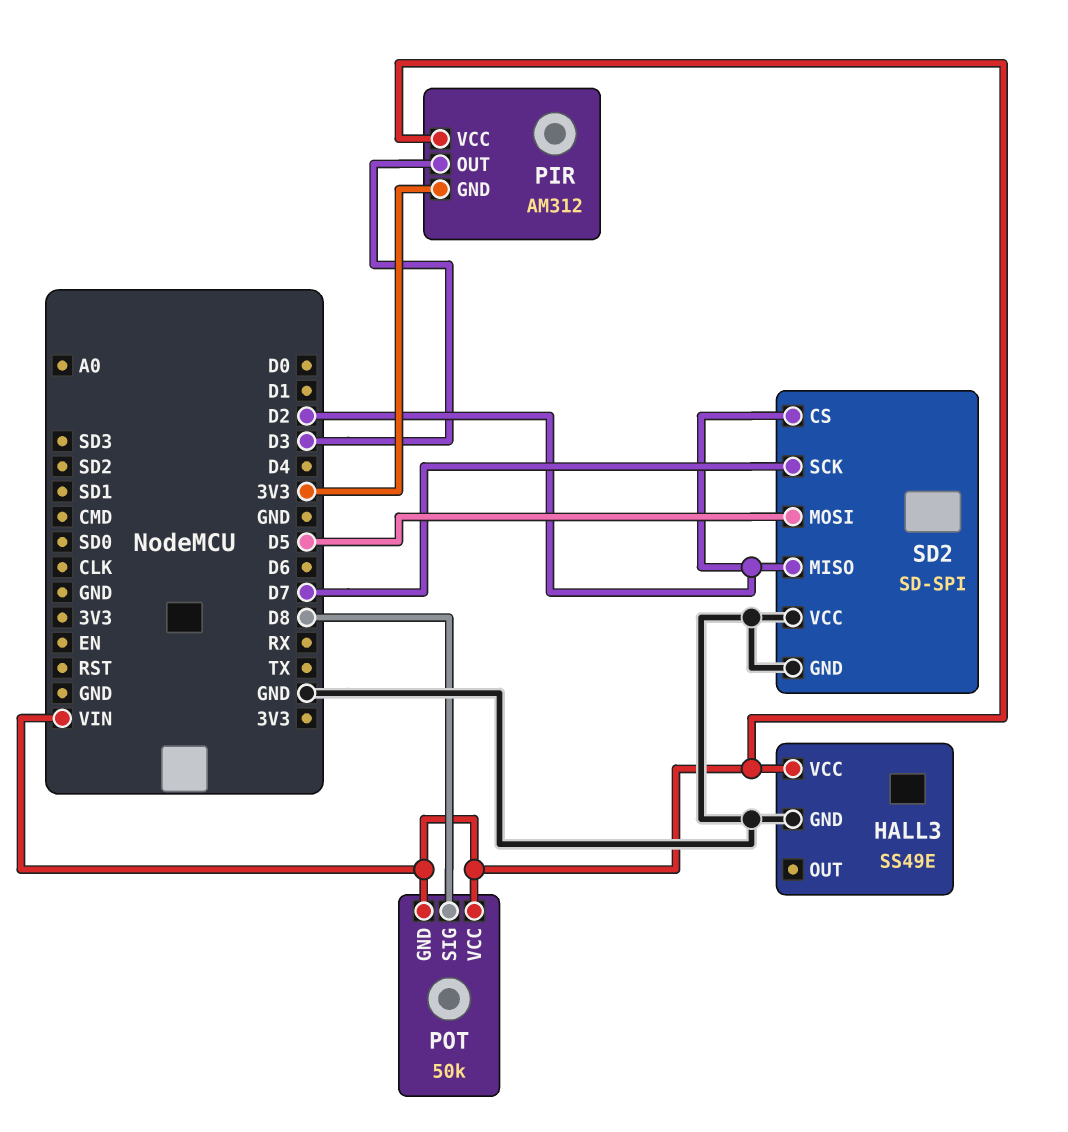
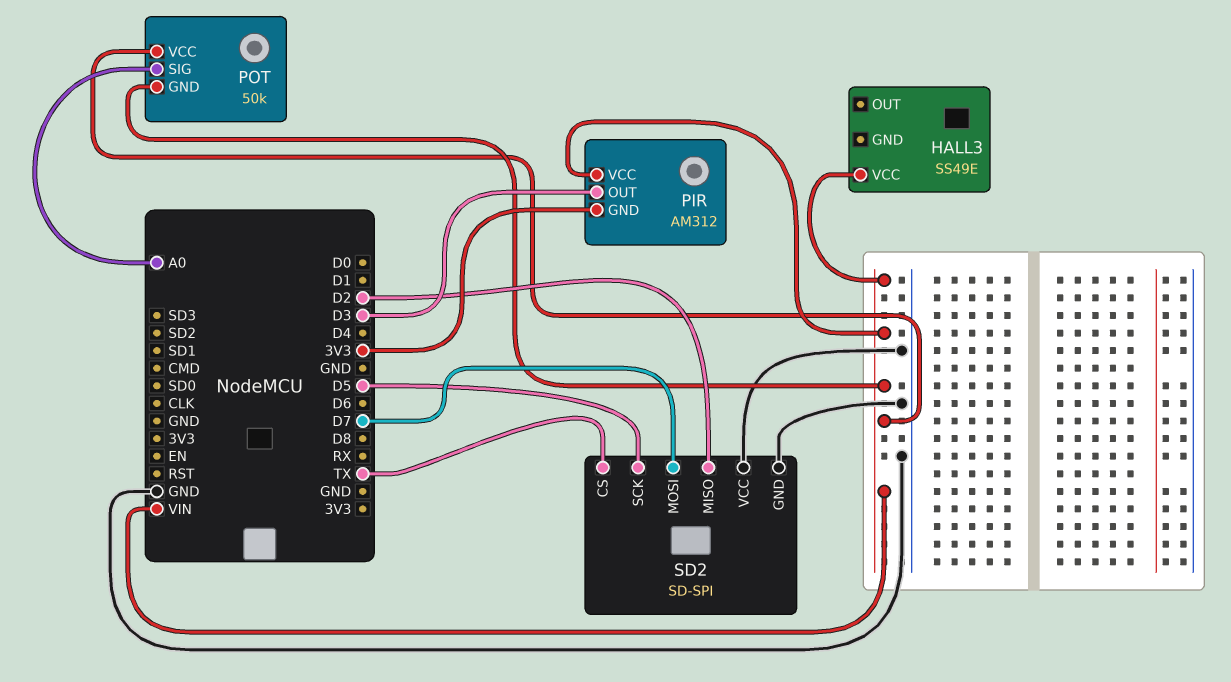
HALL3 pin GND: GND -> none
POT pin SIG: D8 -> A0
SD2 pin CS: D2 -> TX
SD2 pin MOSI: D5 -> D7
SD2 pin SCK: D7 -> D5

